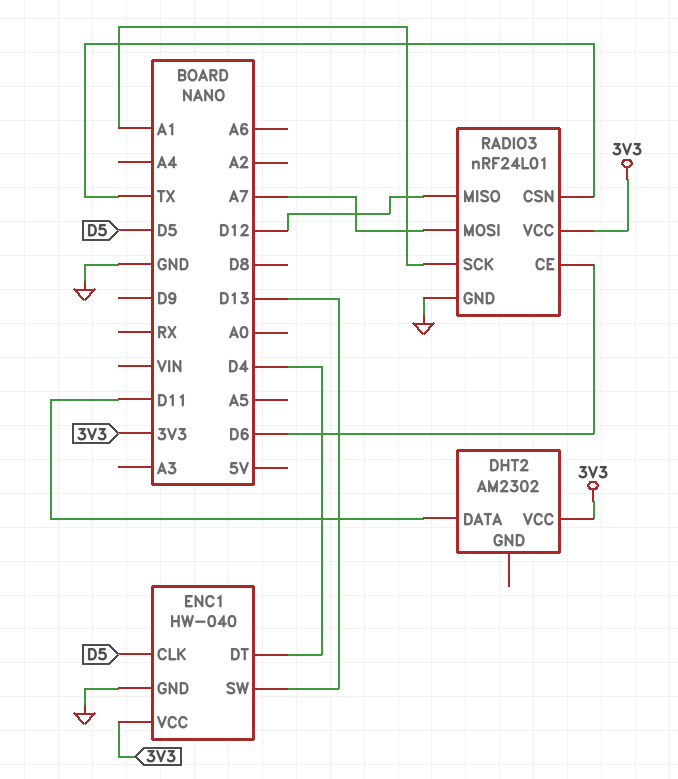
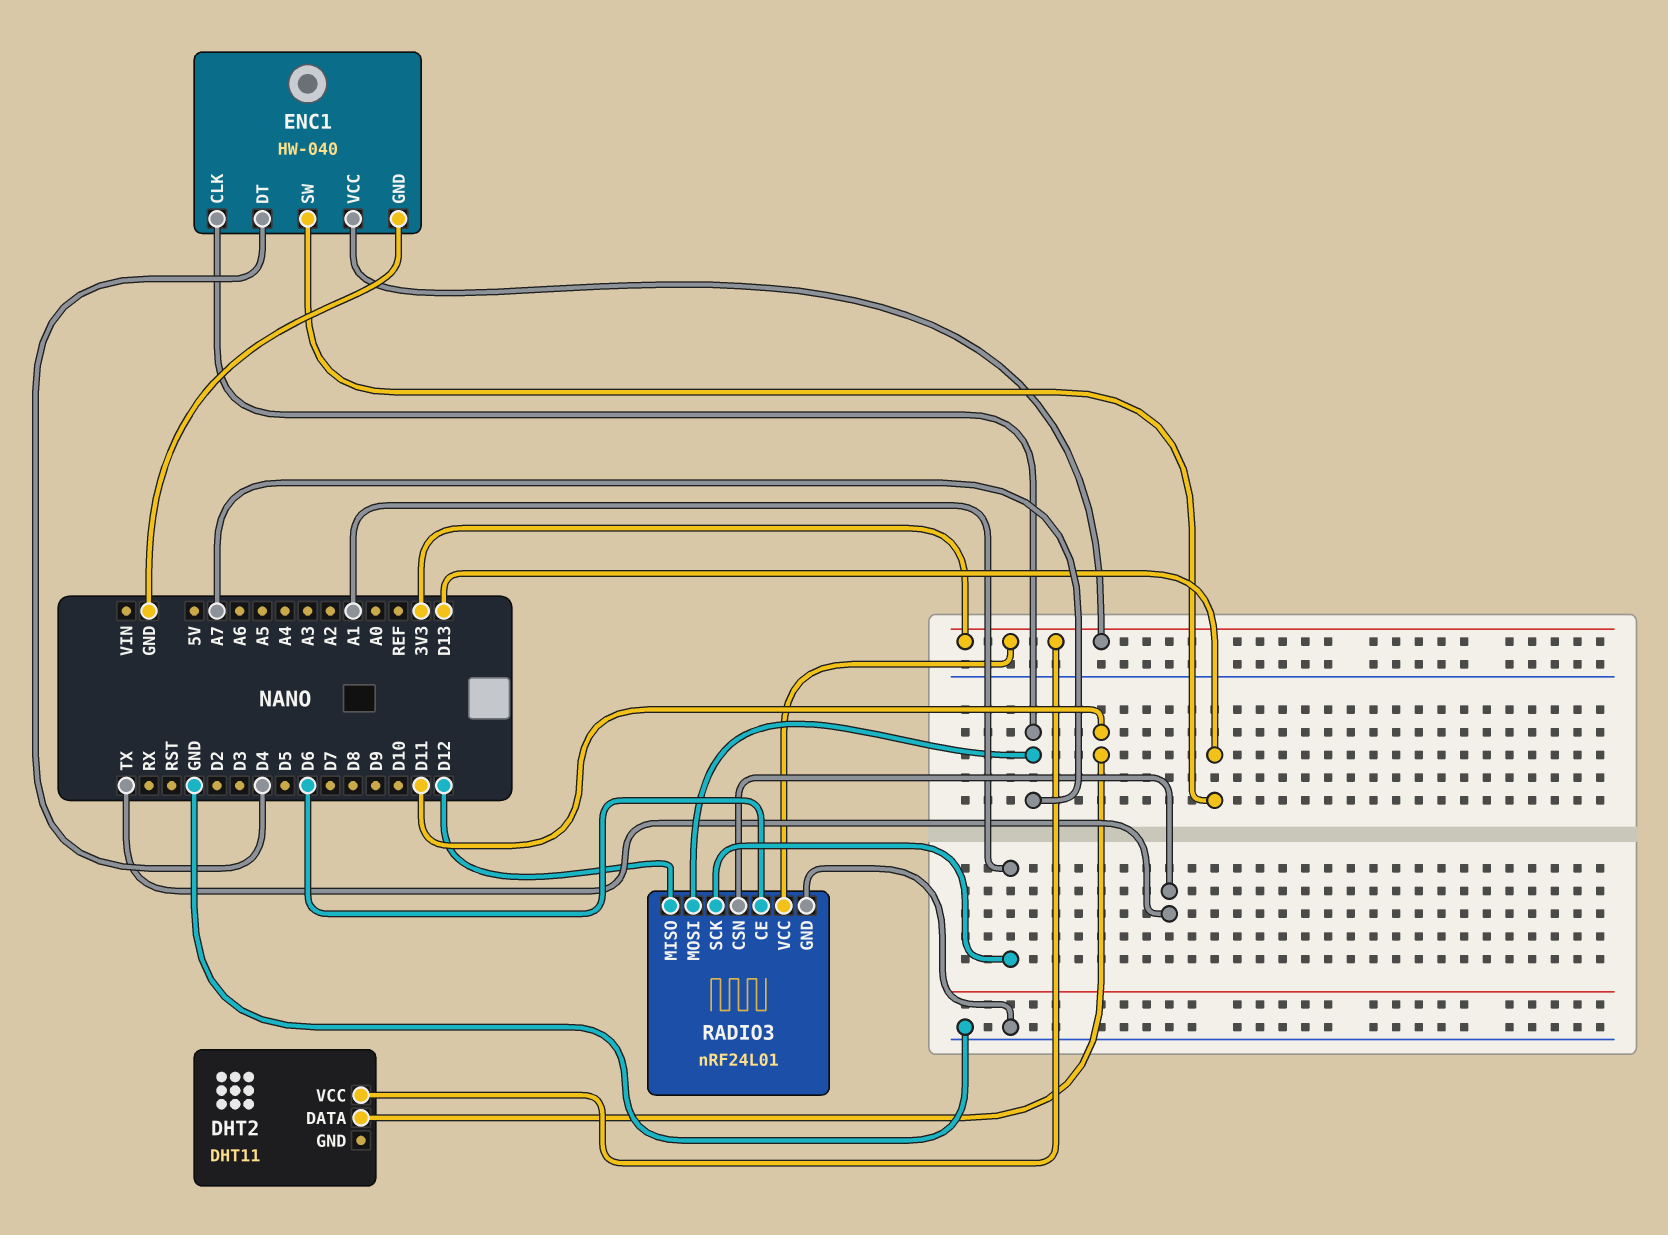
DHT2: AM2302 -> DHT11
ENC1 pin CLK: D5 -> A7

